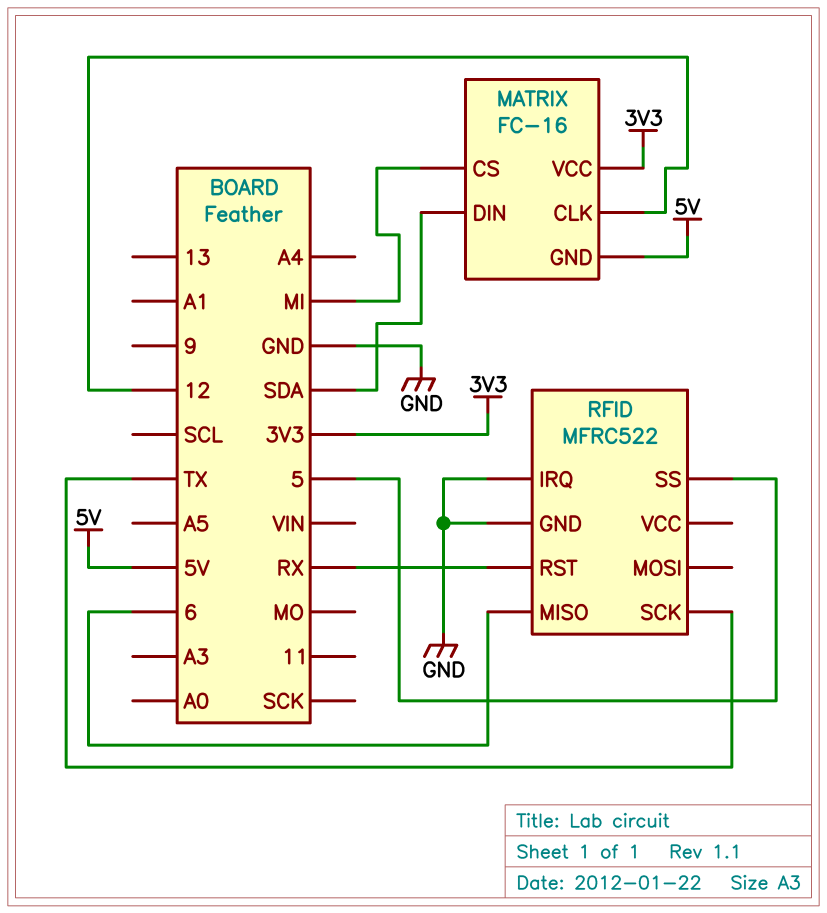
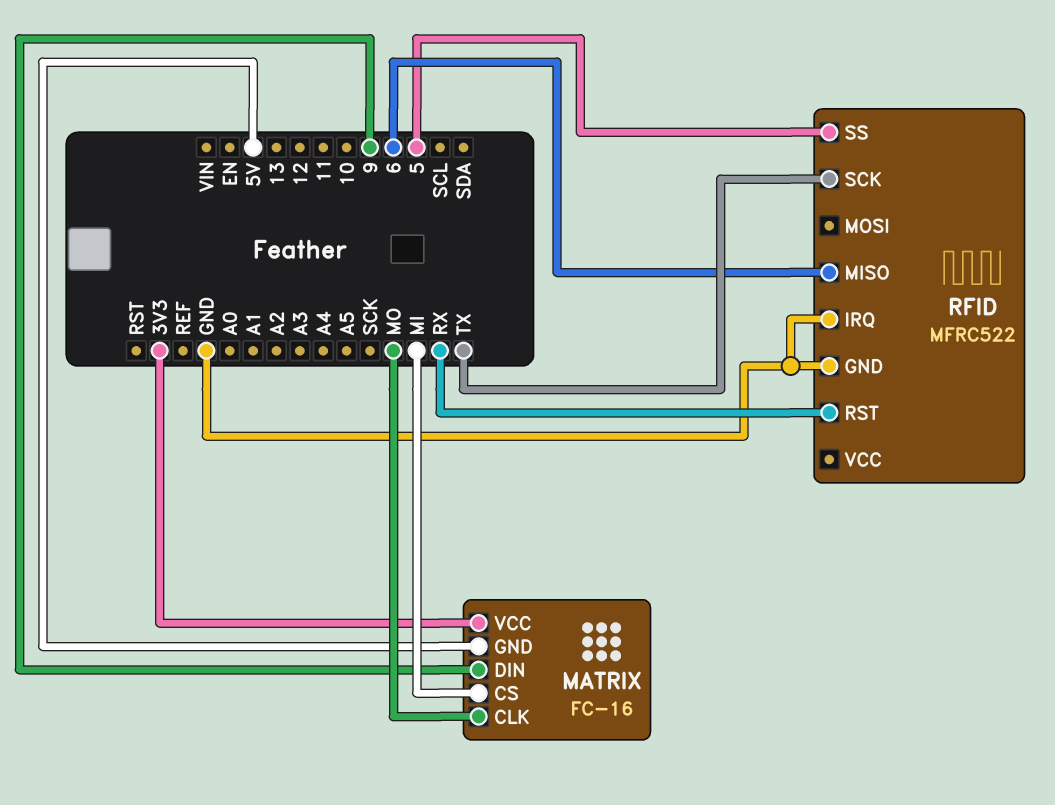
MATRIX pin CLK: 12 -> MO
MATRIX pin DIN: SDA -> 9

